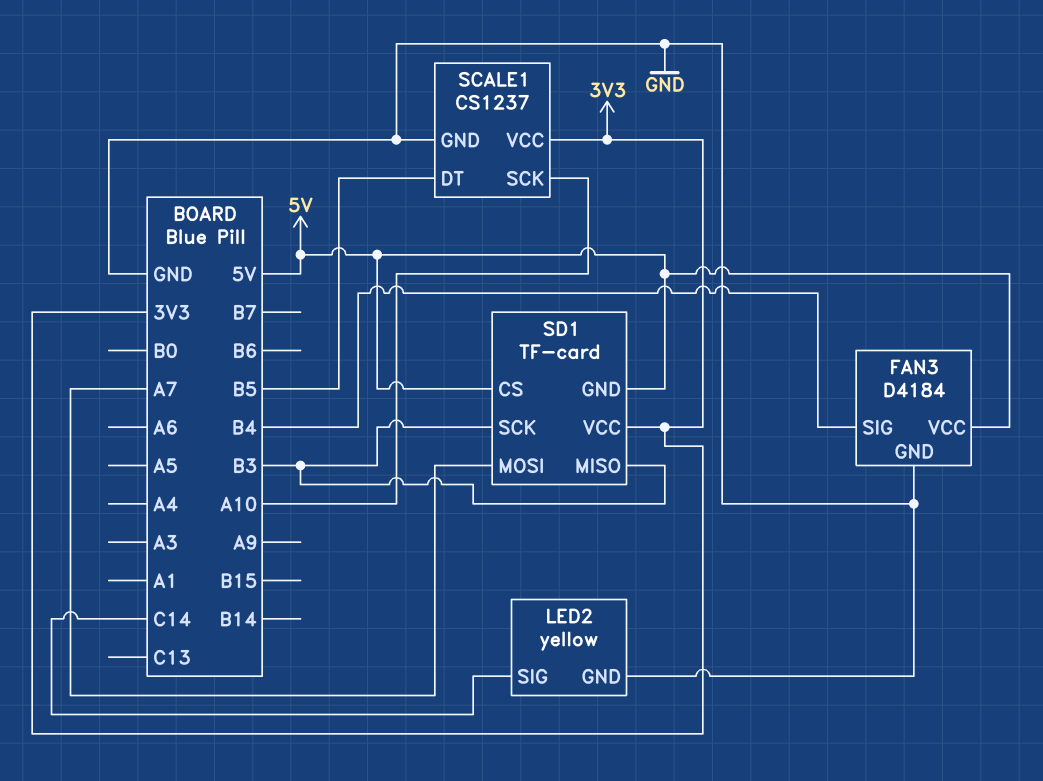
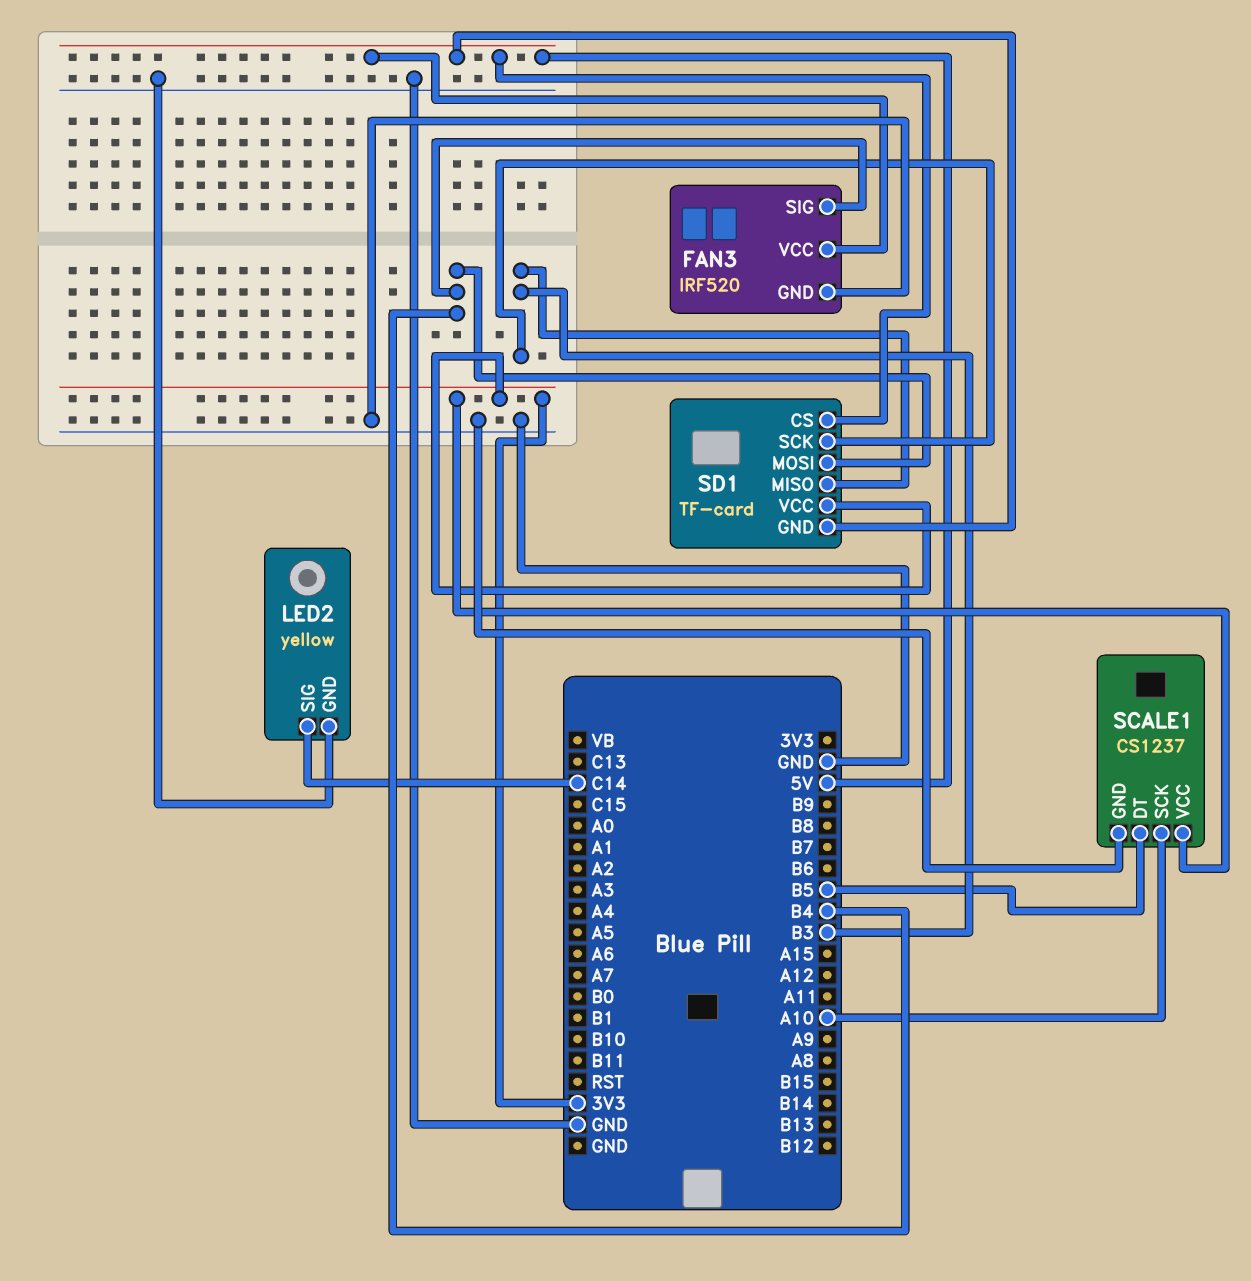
FAN3: D4184 -> IRF520
SD1 pin MOSI: A7 -> B4

